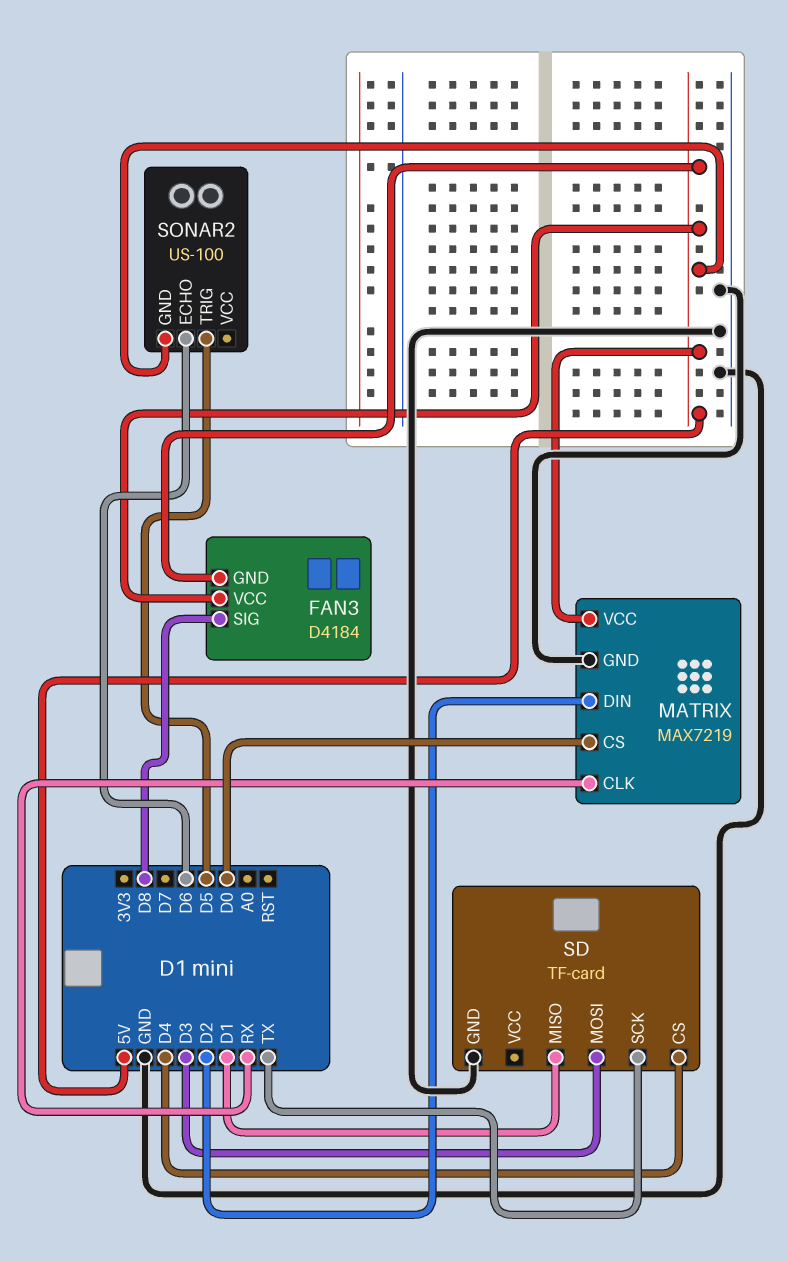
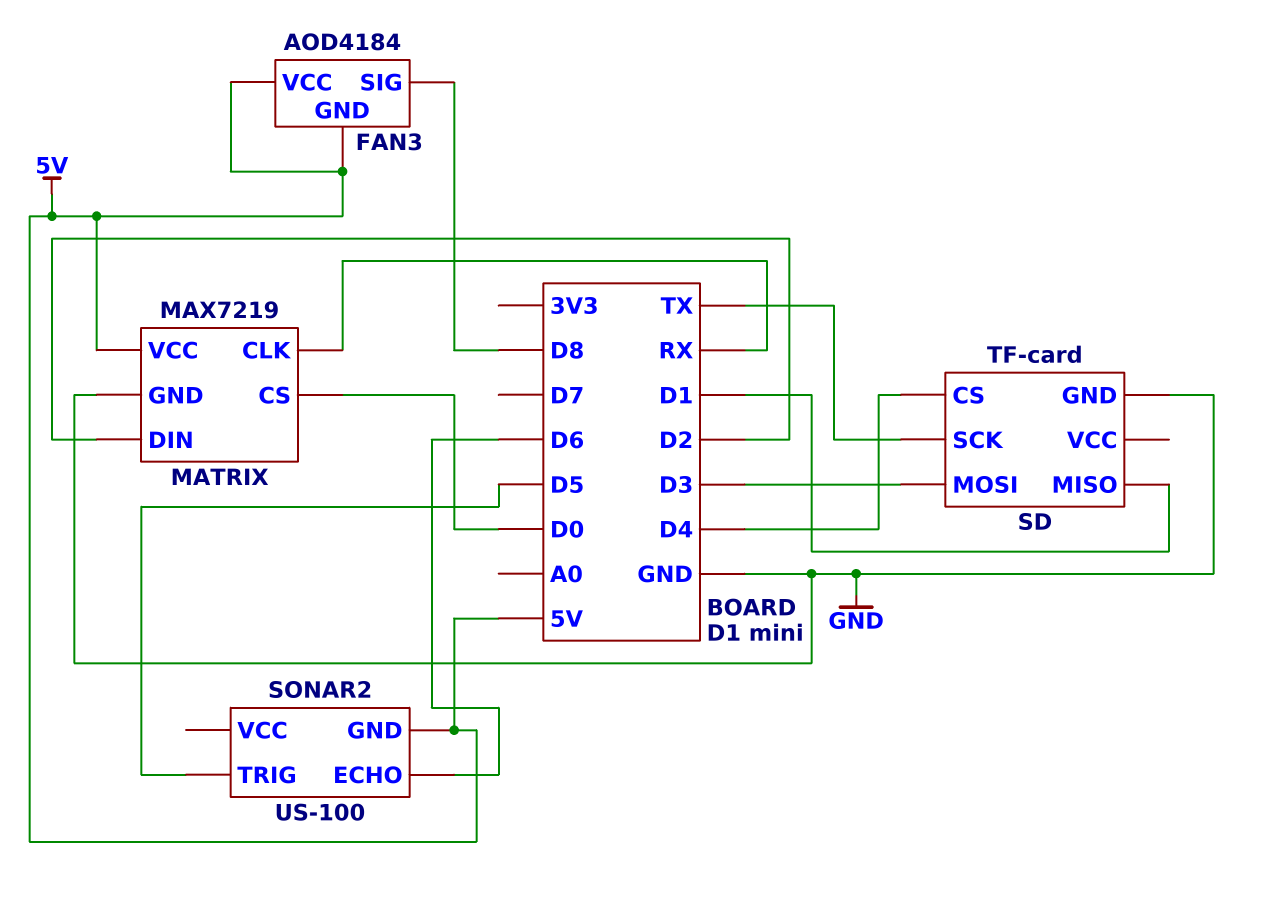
FAN3: D4184 -> AOD4184

